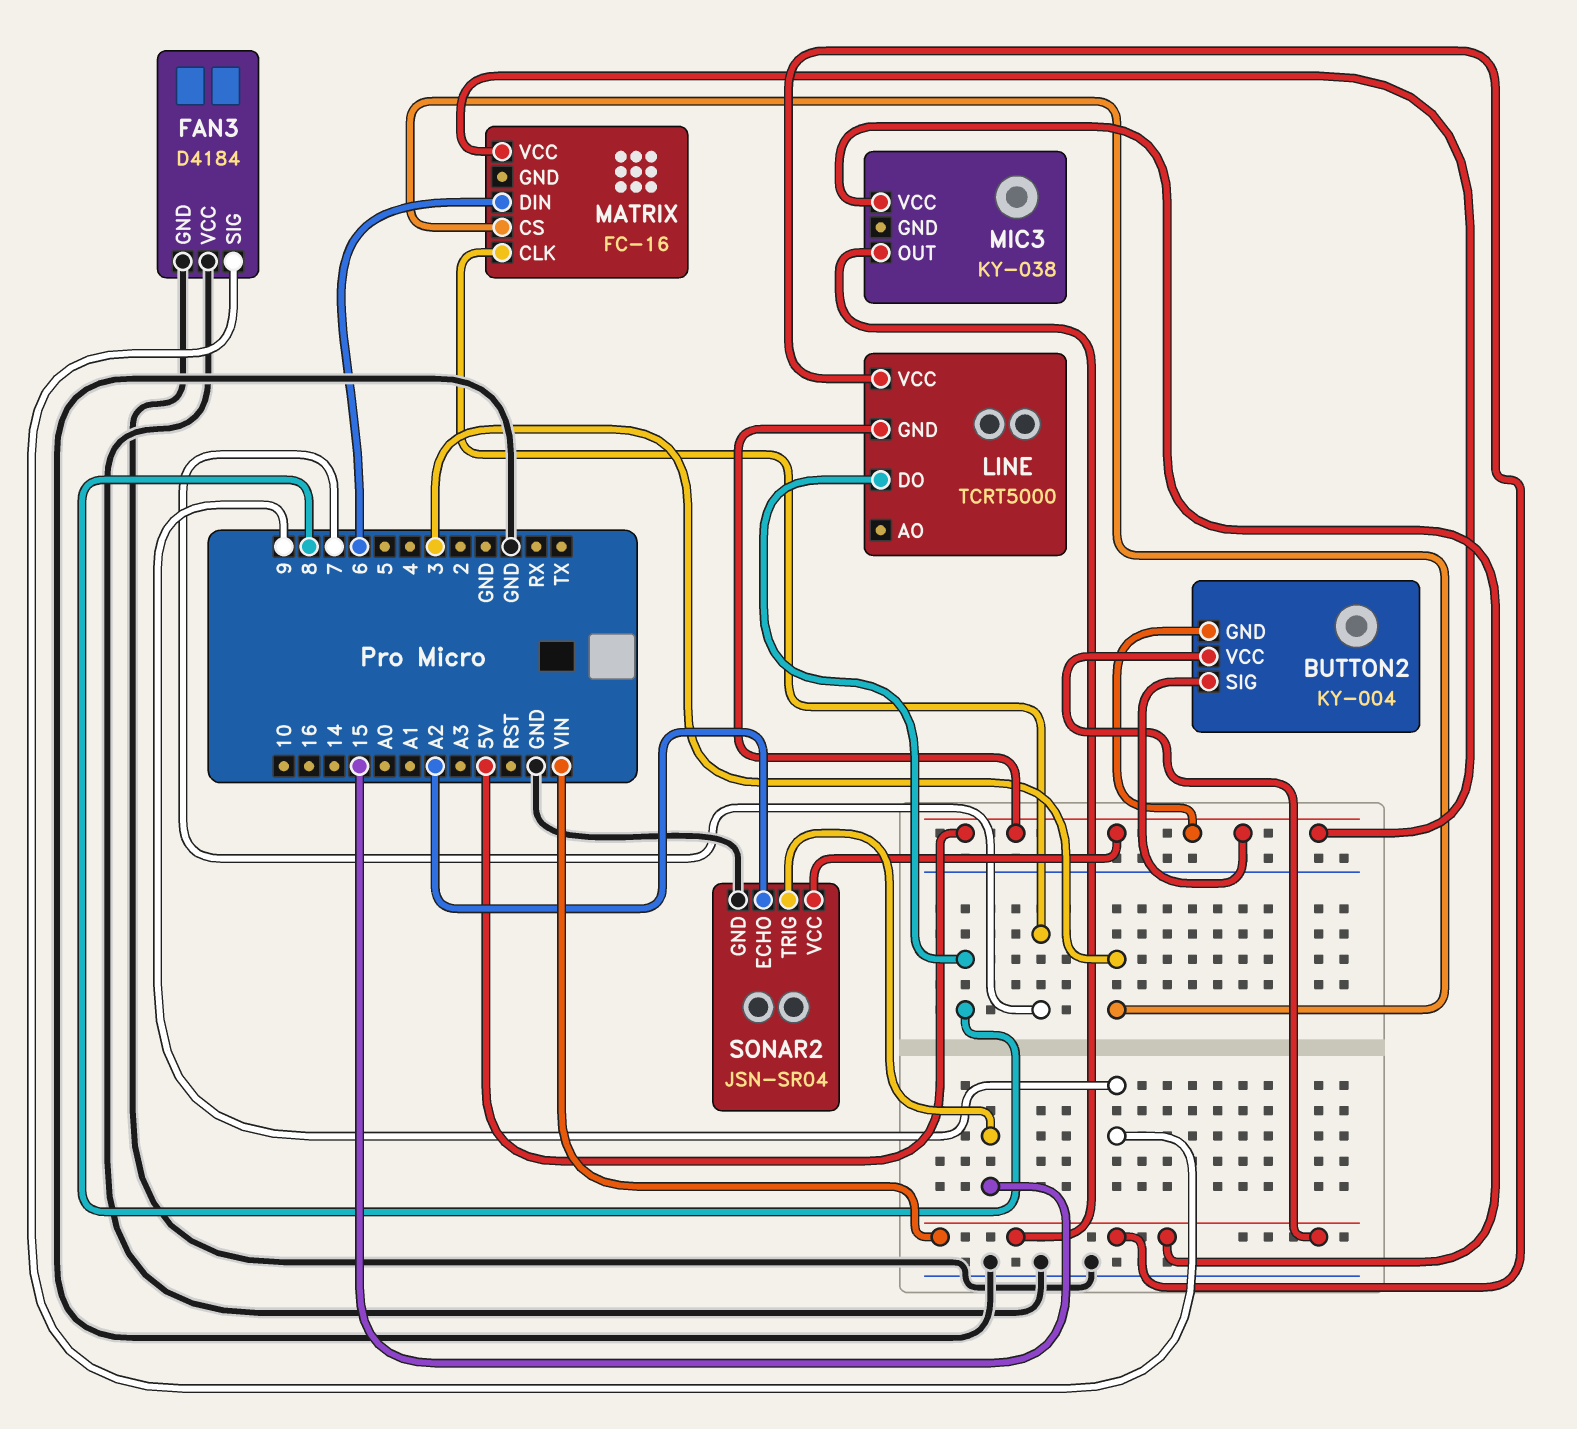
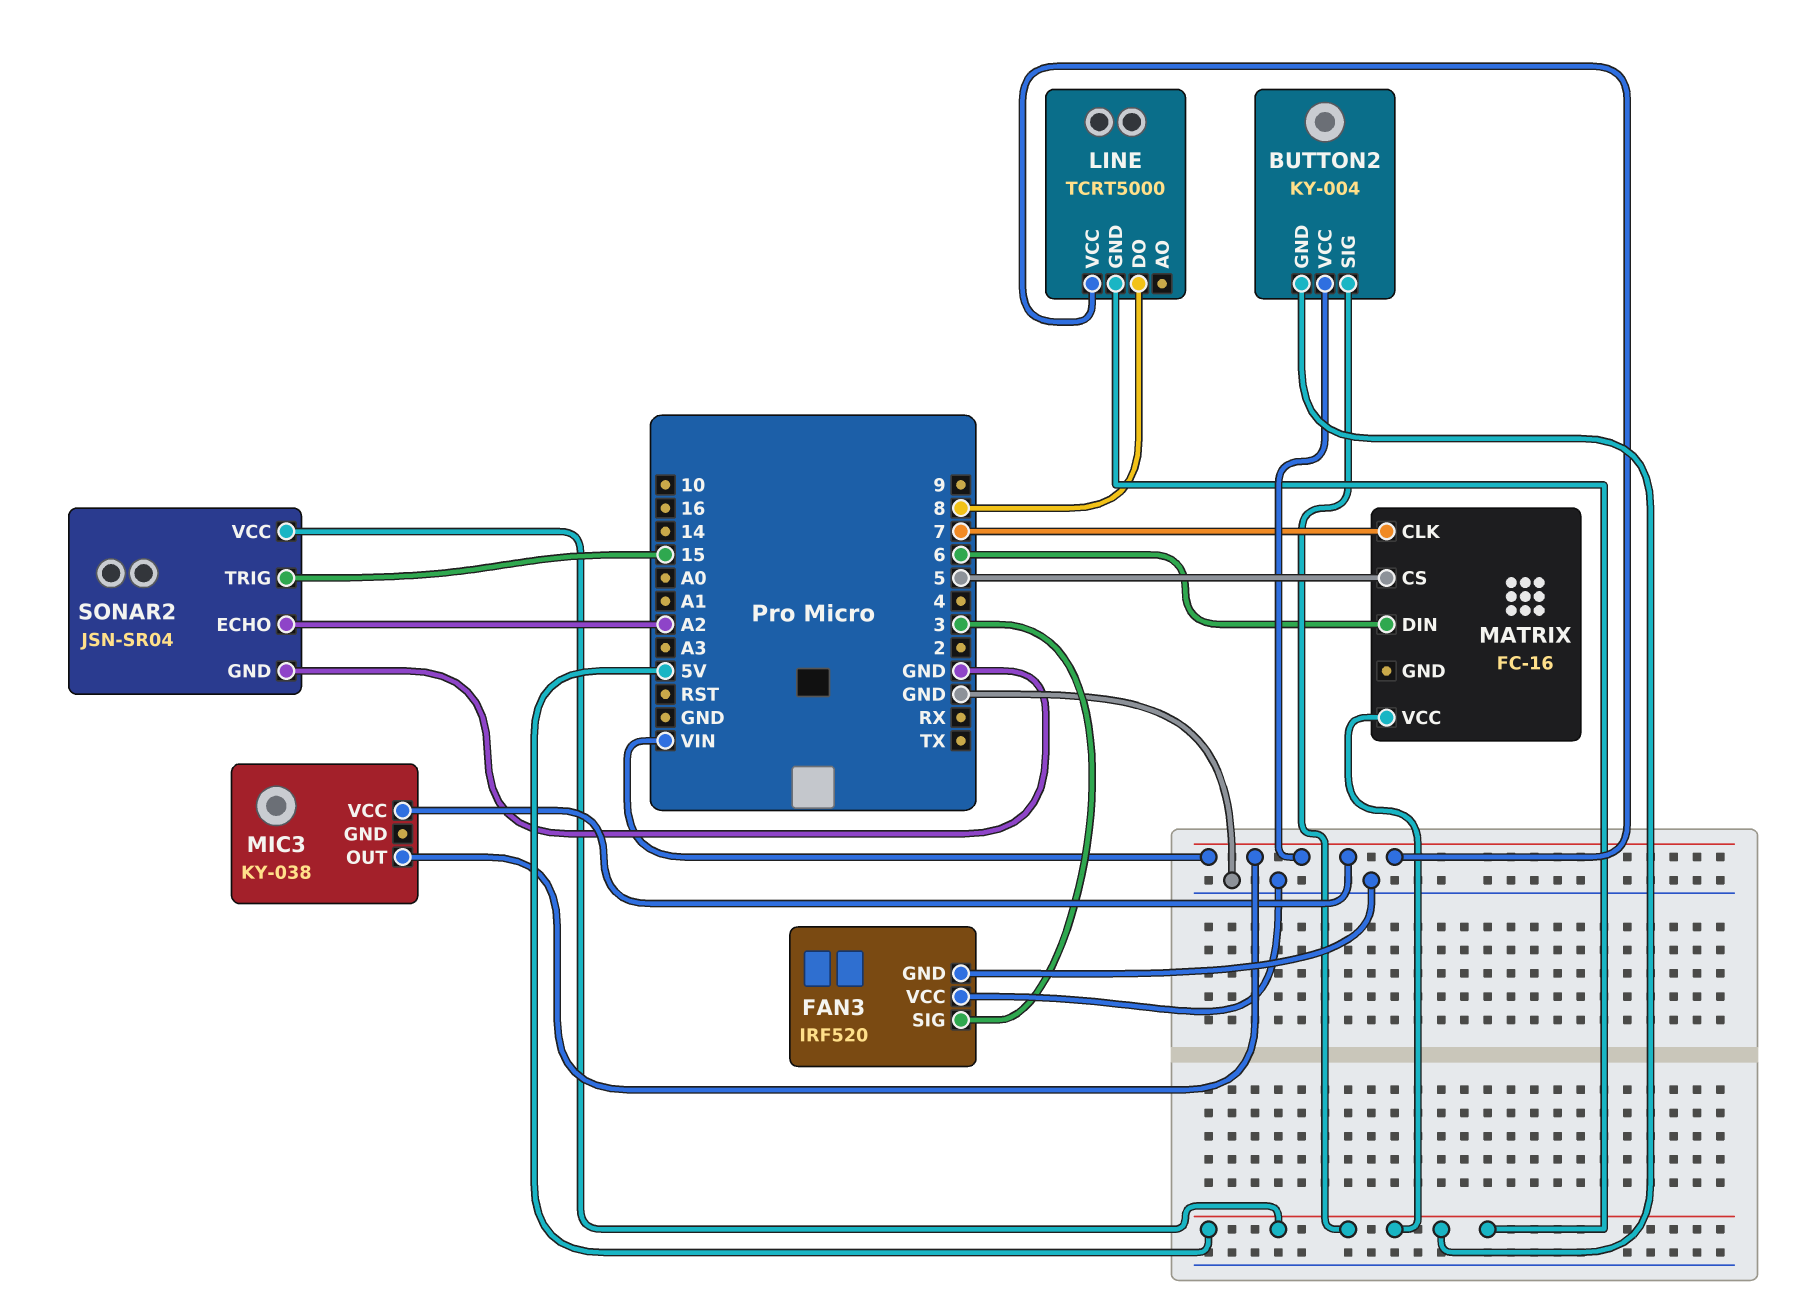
FAN3: D4184 -> IRF520
FAN3 pin SIG: 9 -> 3
MATRIX pin CS: 3 -> 5

